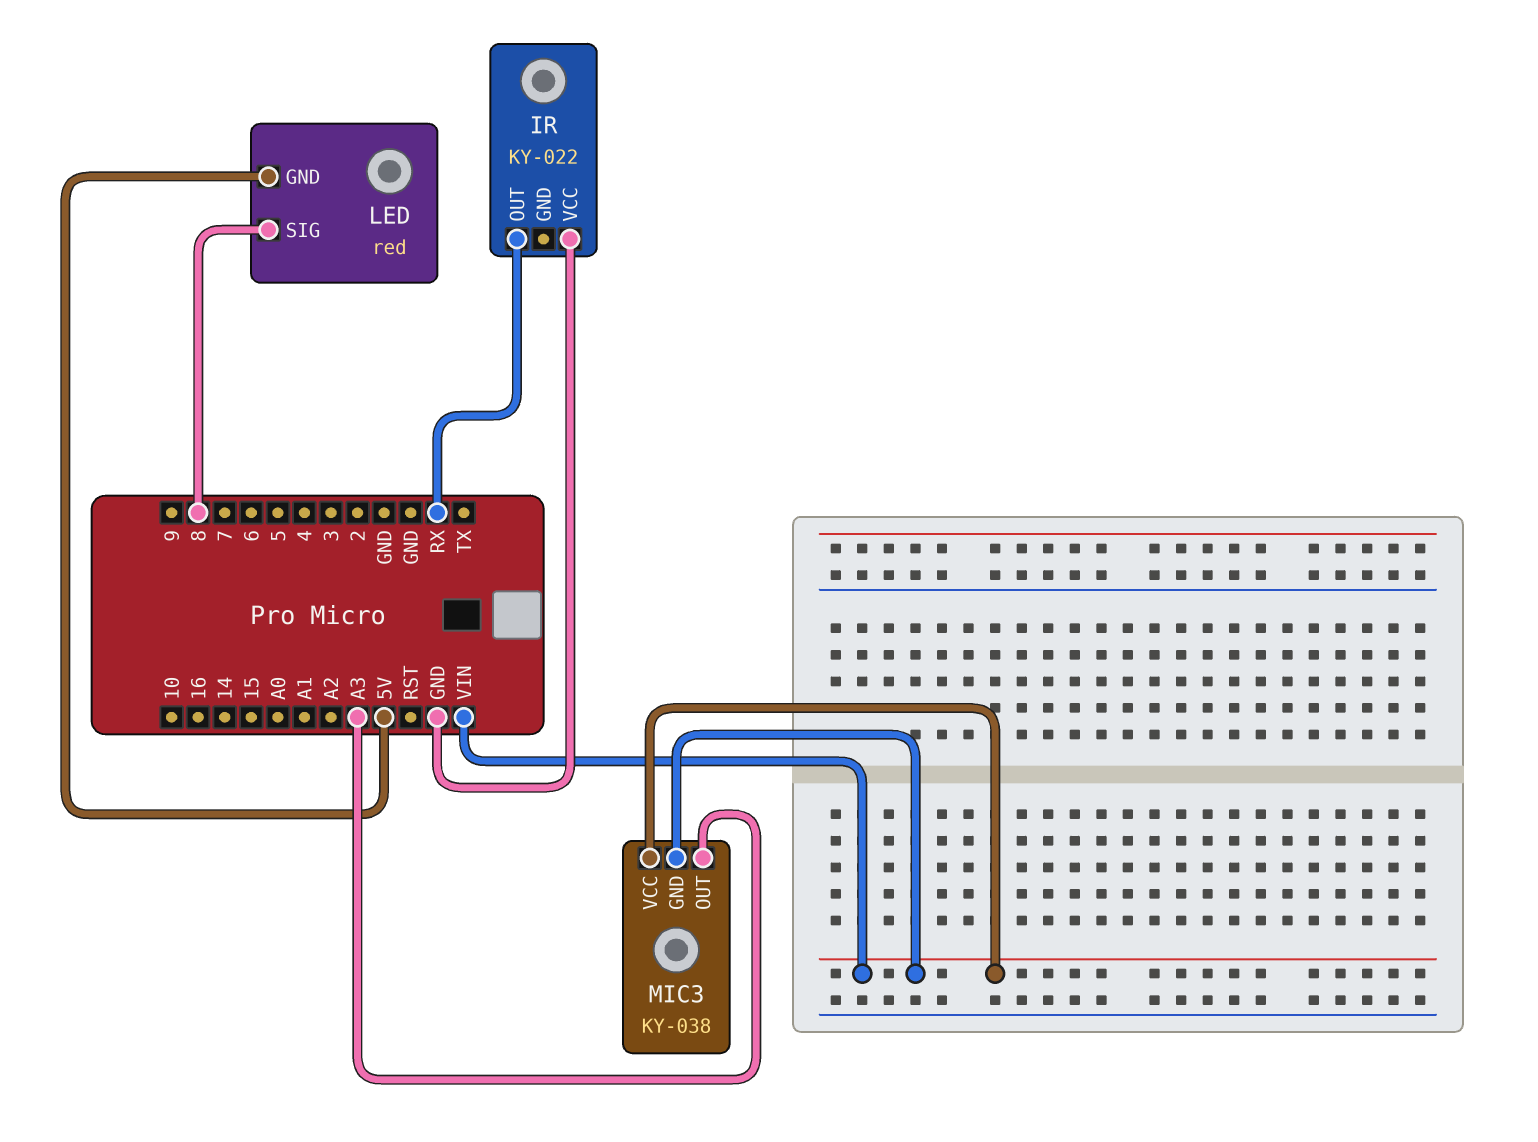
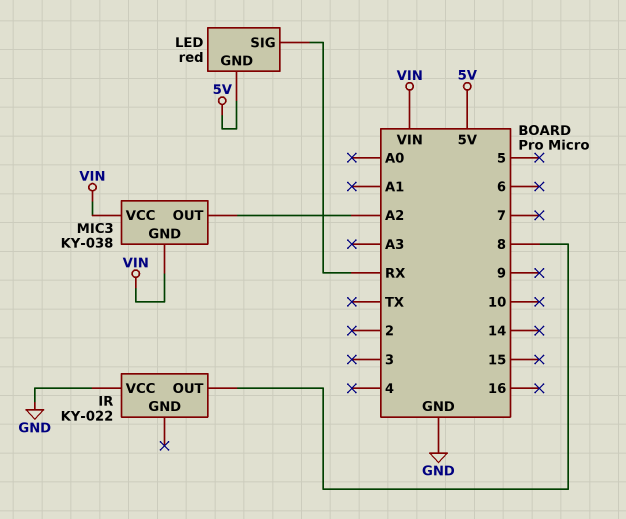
IR pin OUT: RX -> 8
LED pin SIG: 8 -> RX
MIC3 pin OUT: A3 -> A2

